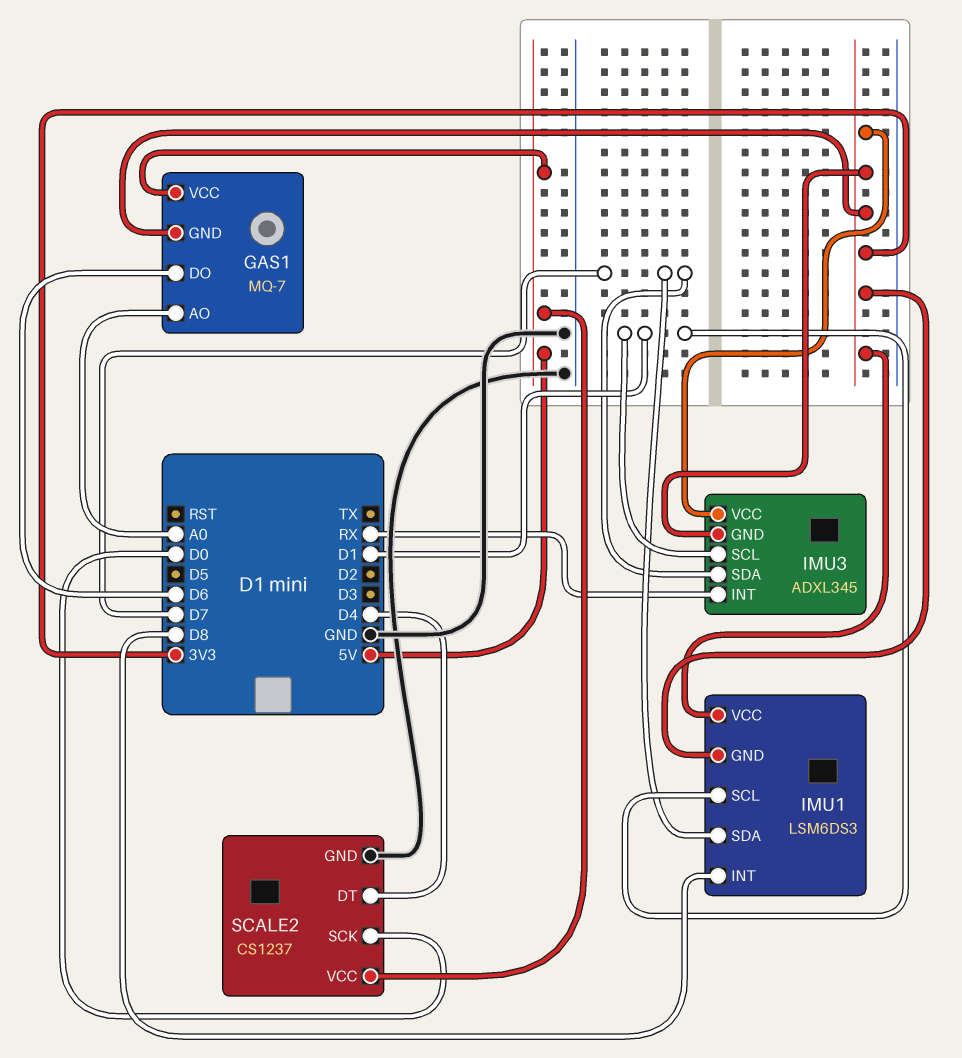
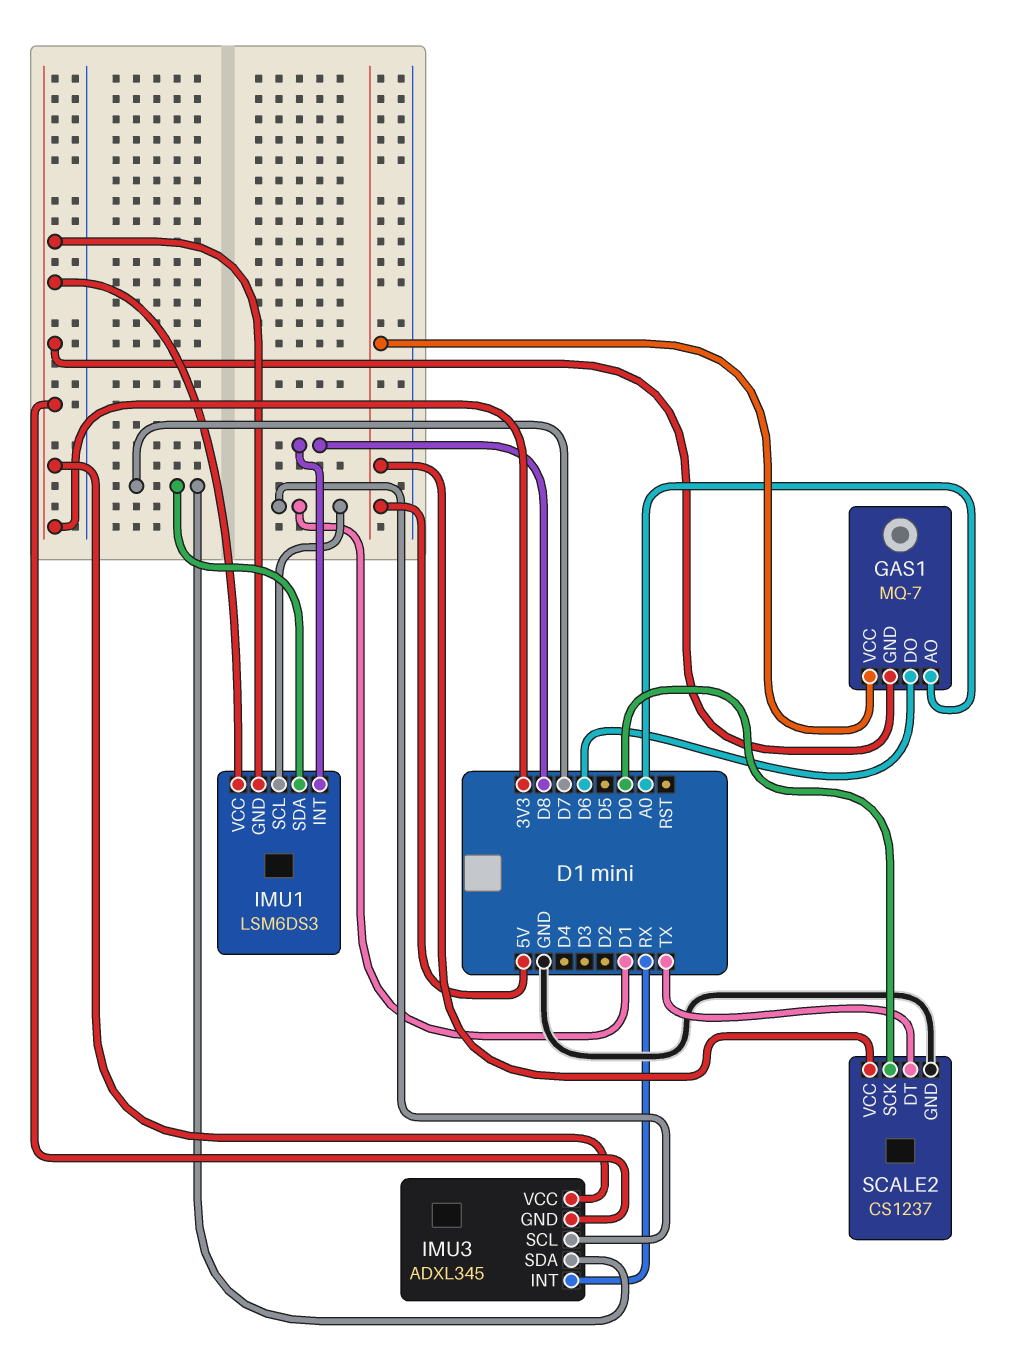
SCALE2 pin DT: D4 -> TX

